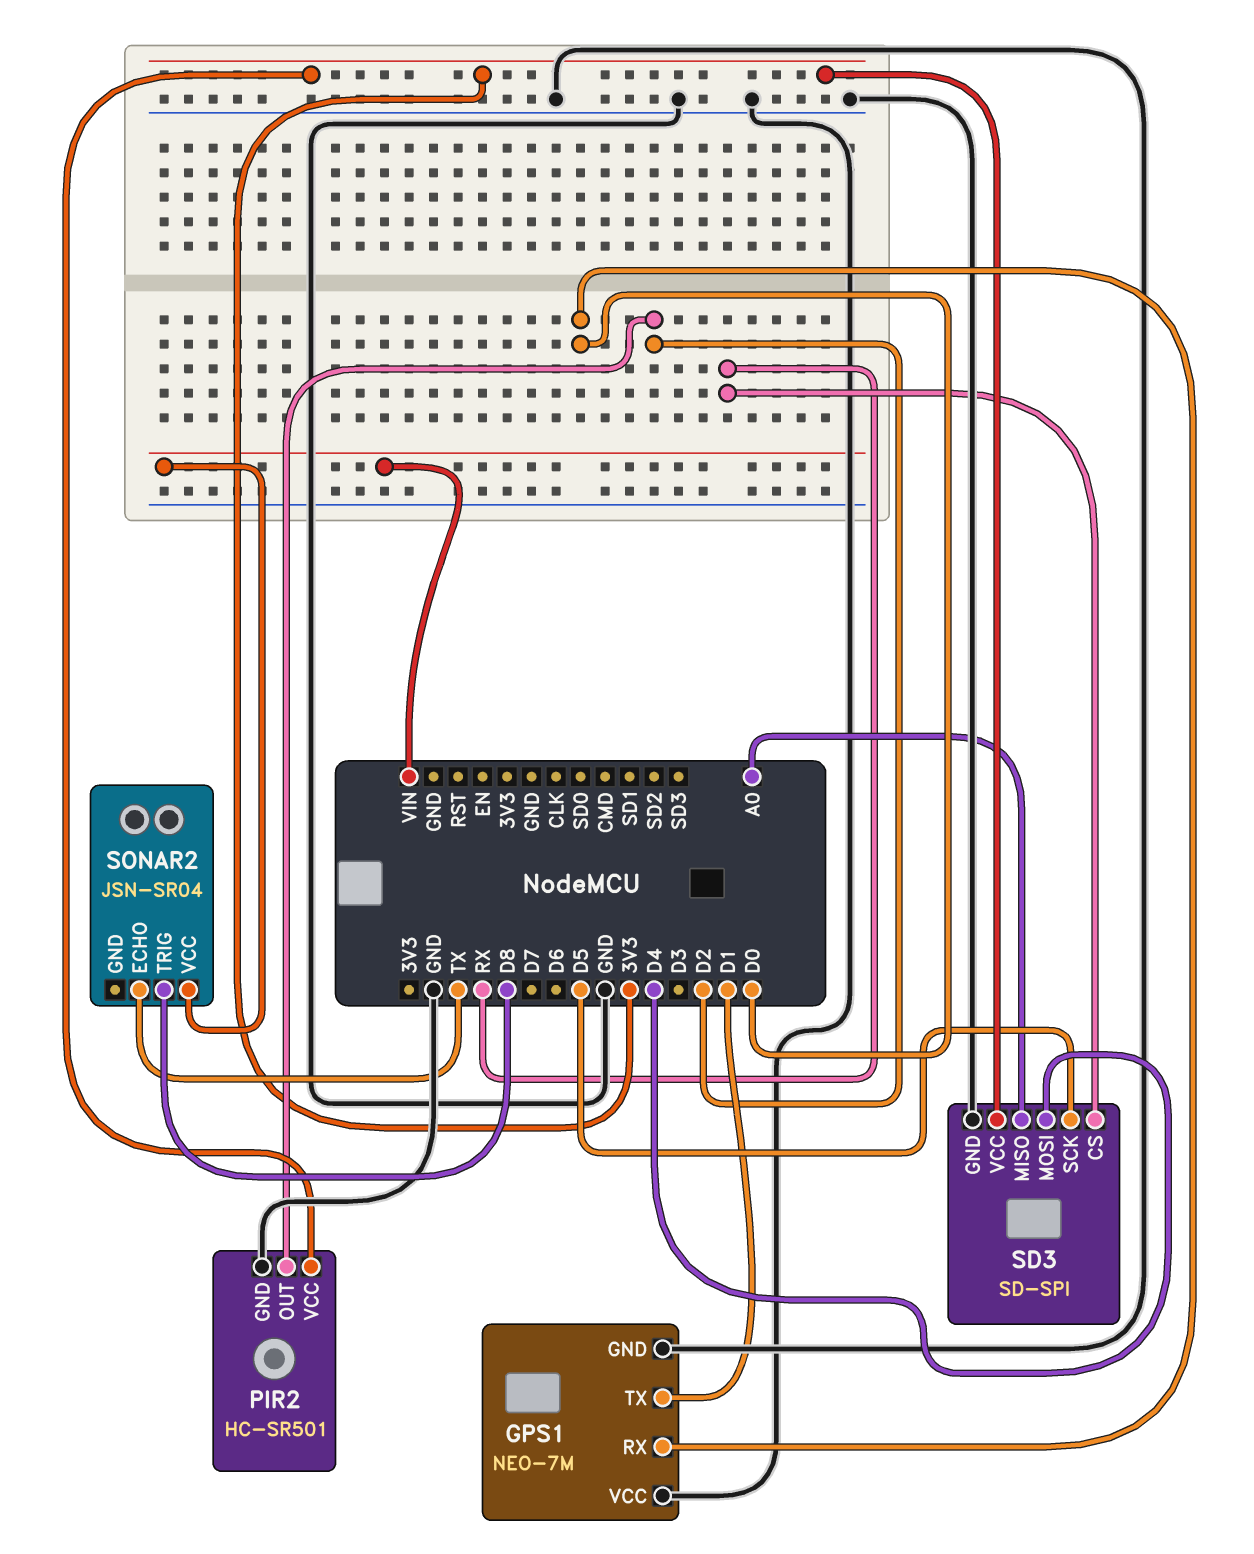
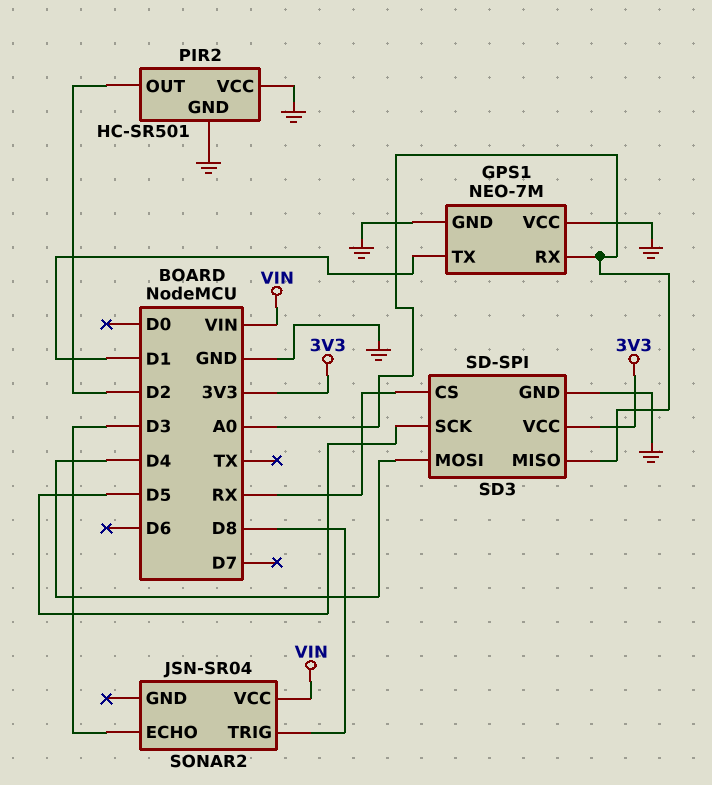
GPS1 pin RX: D0 -> A0
PIR2 pin VCC: 3V3 -> GND
SONAR2 pin ECHO: TX -> D3

